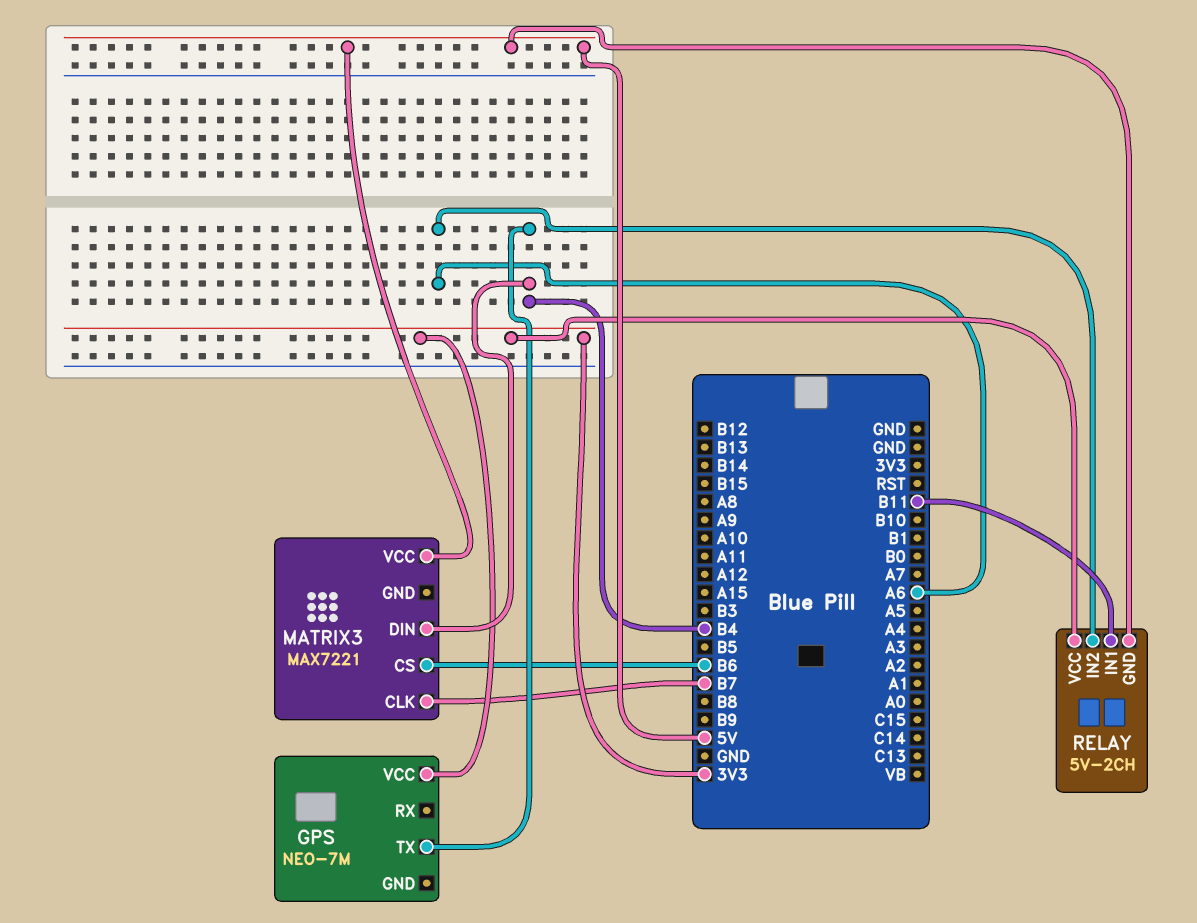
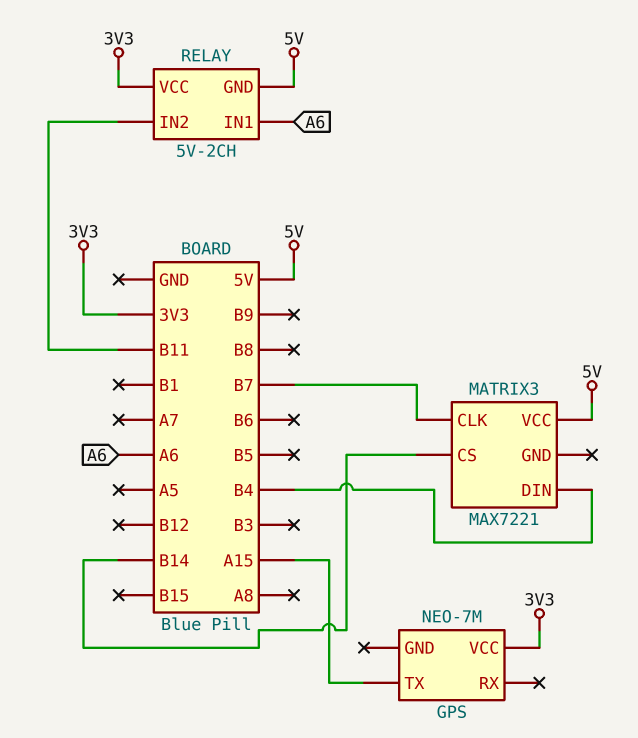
GPS pin TX: B4 -> A15
MATRIX3 pin CS: B6 -> B14
RELAY pin IN1: B11 -> A6
RELAY pin IN2: A6 -> B11

